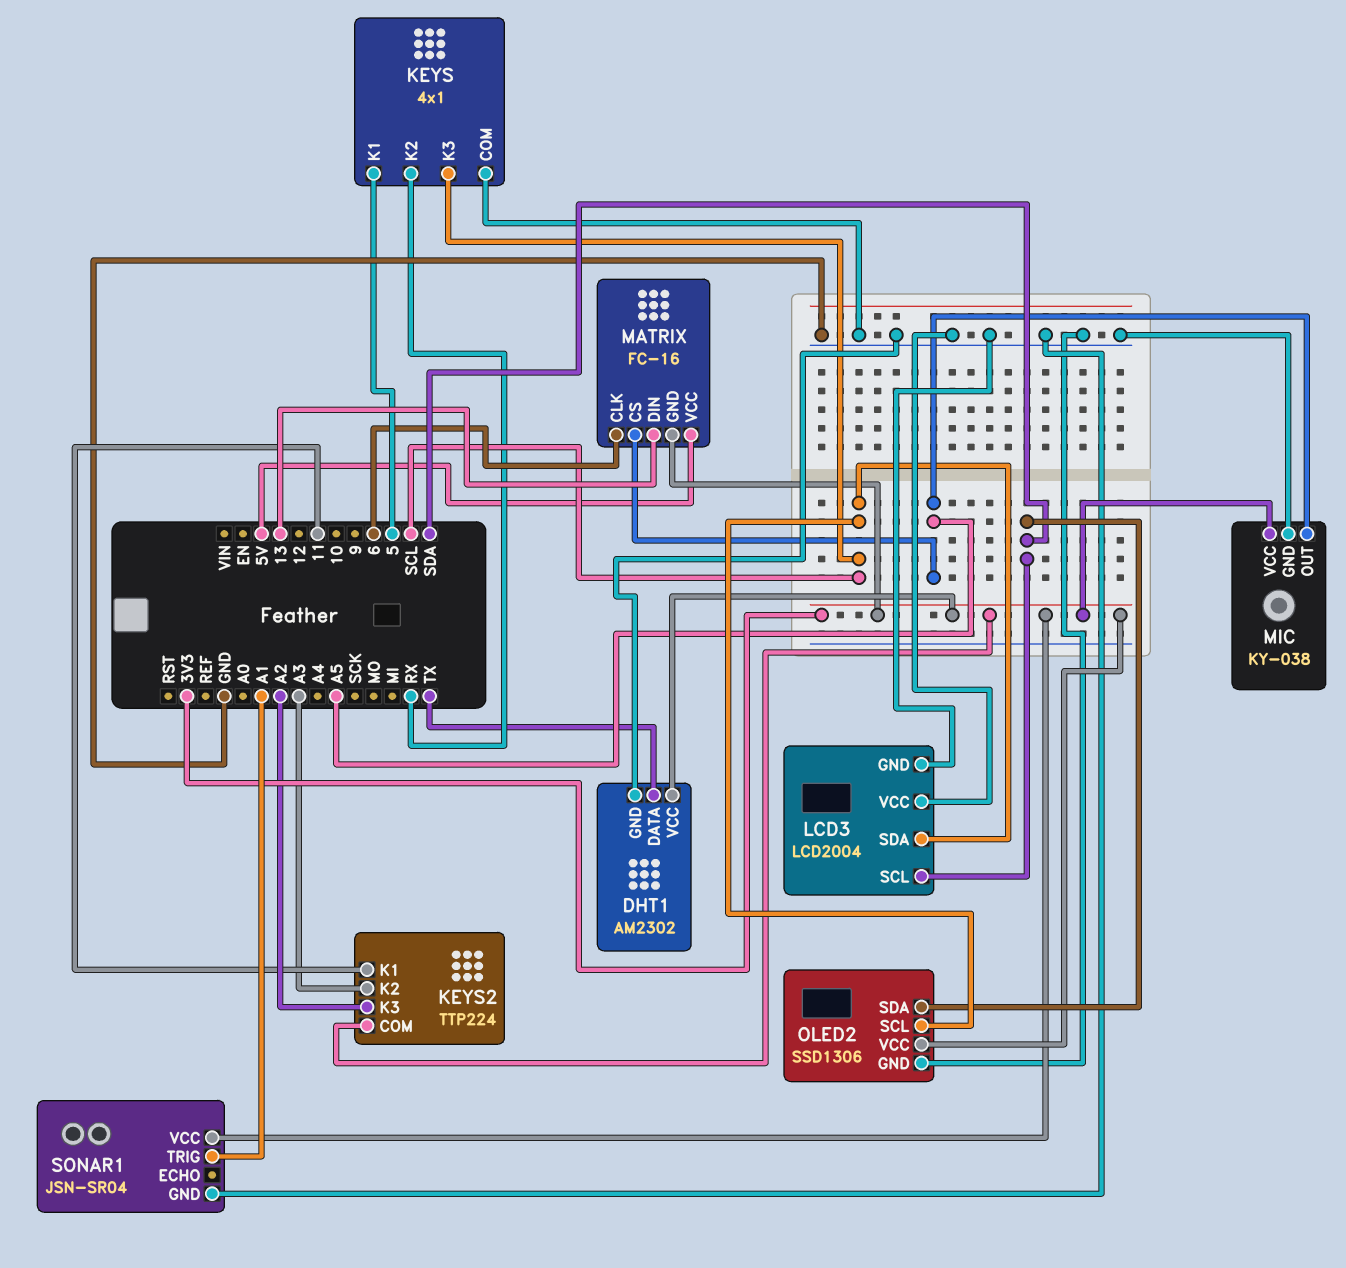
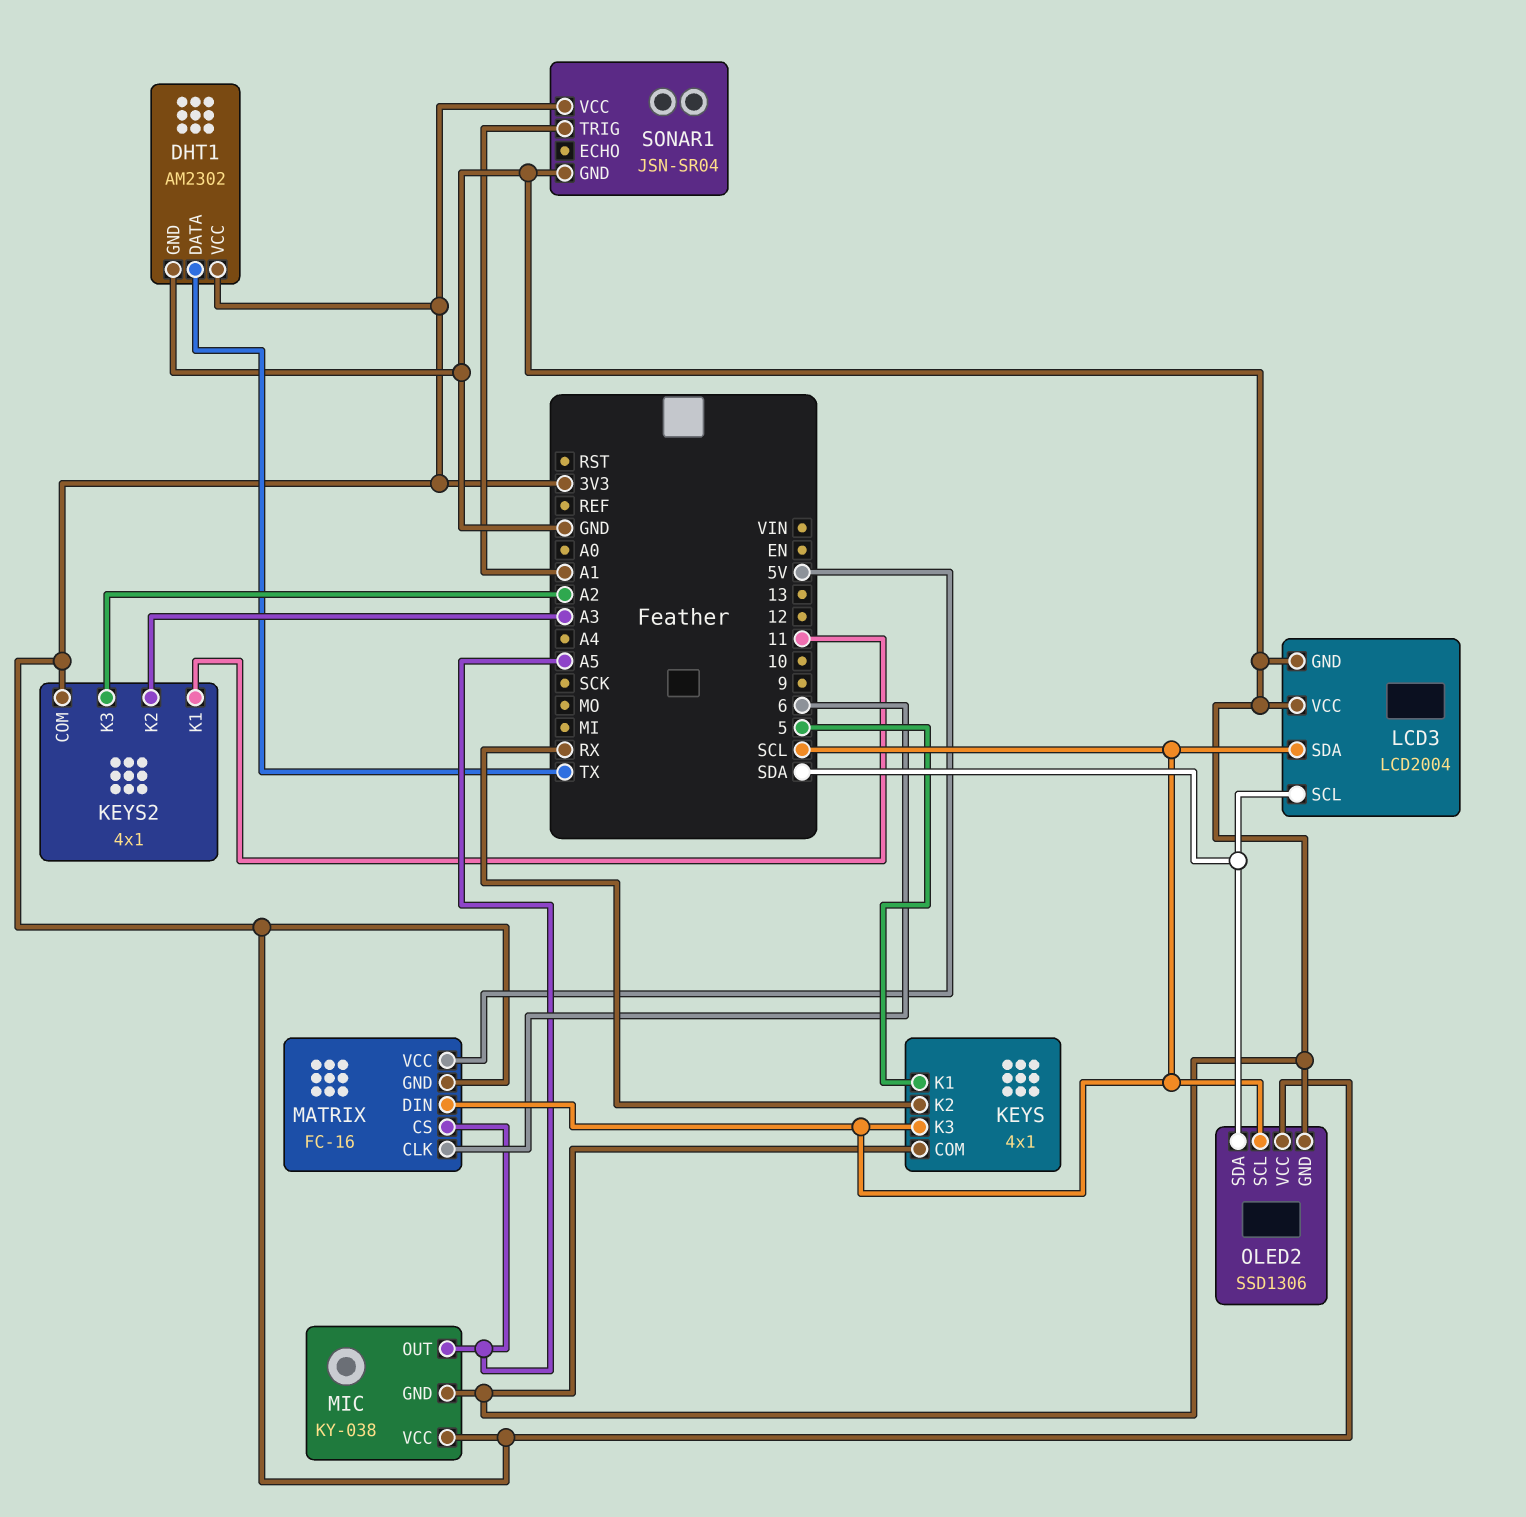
KEYS2: TTP224 -> 4x1
MATRIX pin DIN: 13 -> SCL

